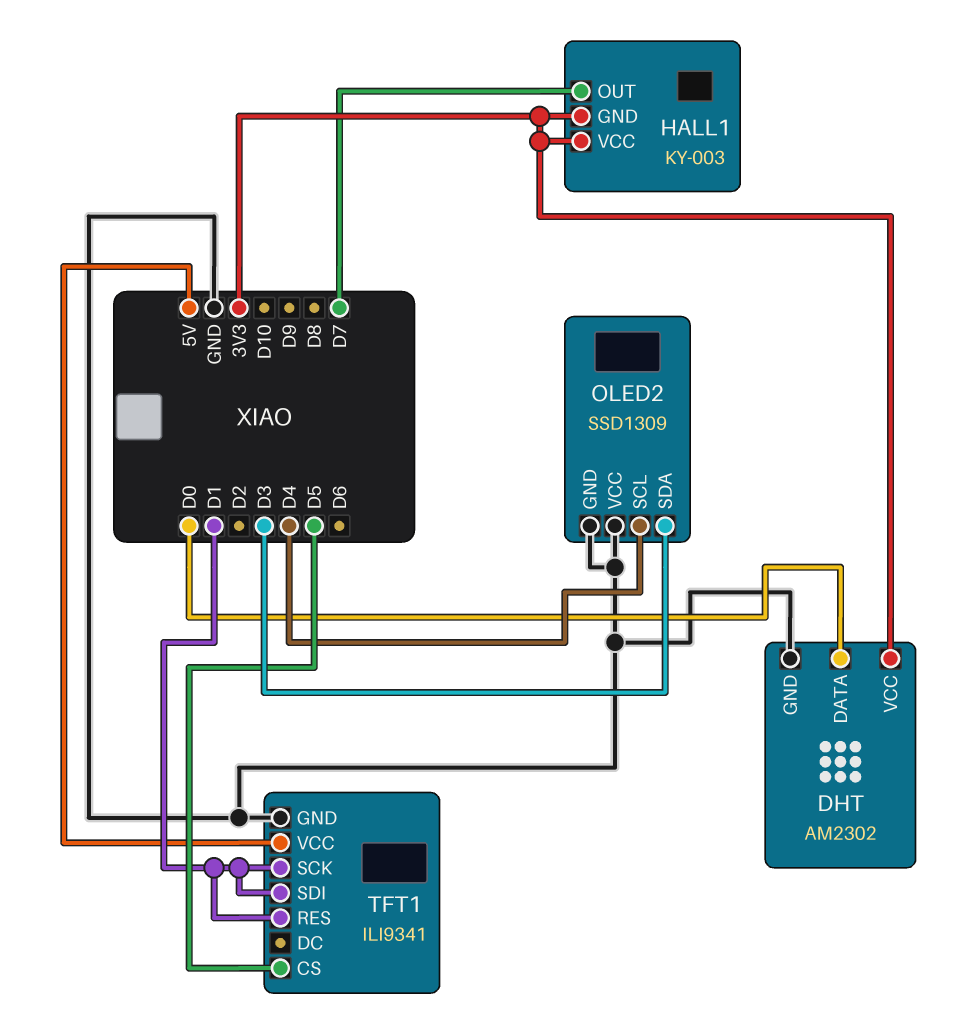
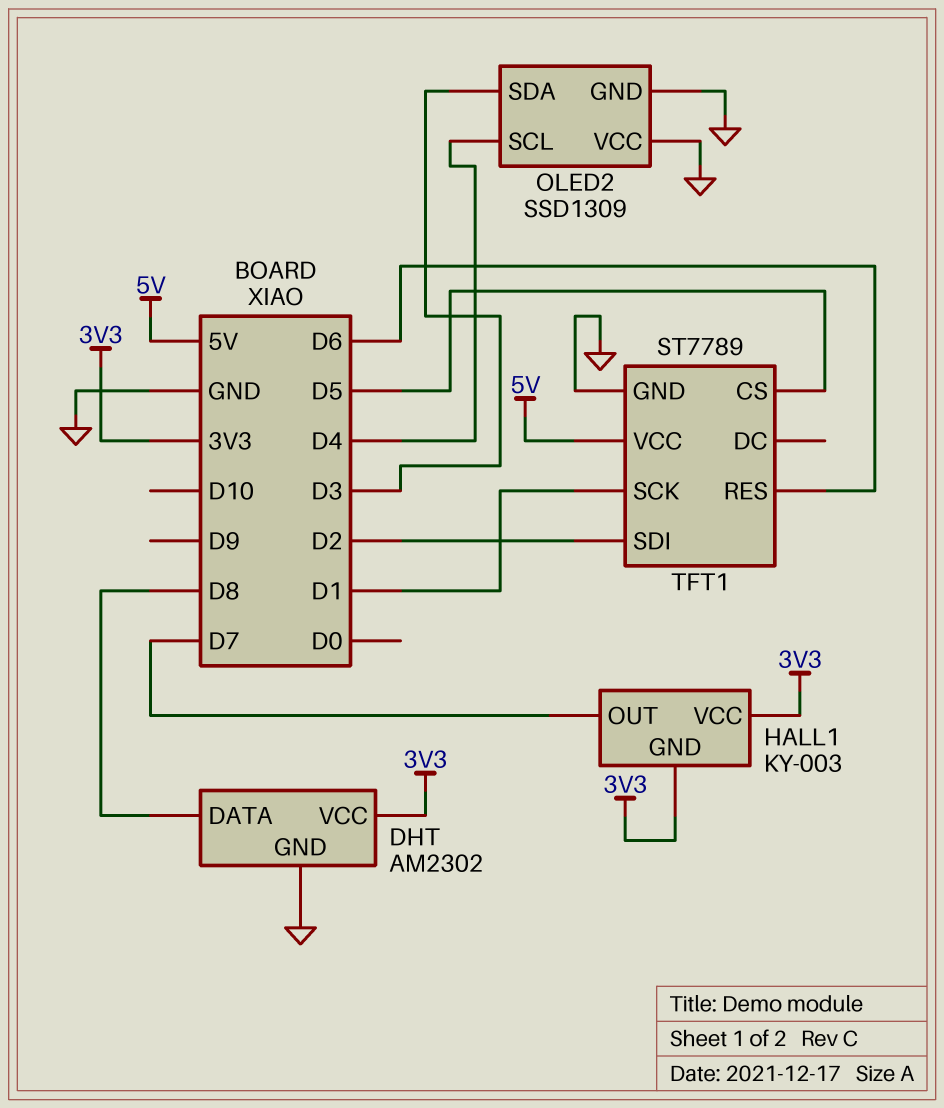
DHT pin DATA: D0 -> D8
TFT1: ILI9341 -> ST7789
TFT1 pin RES: D1 -> D6
TFT1 pin SDI: D1 -> D2

